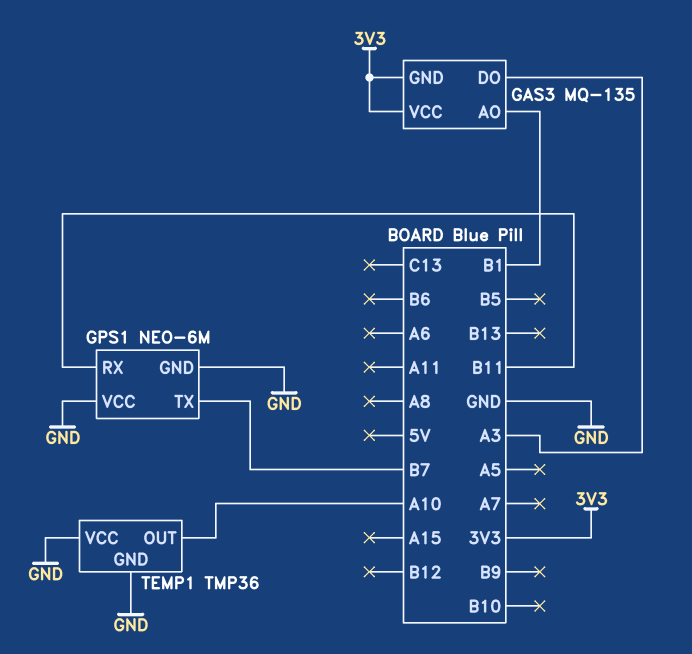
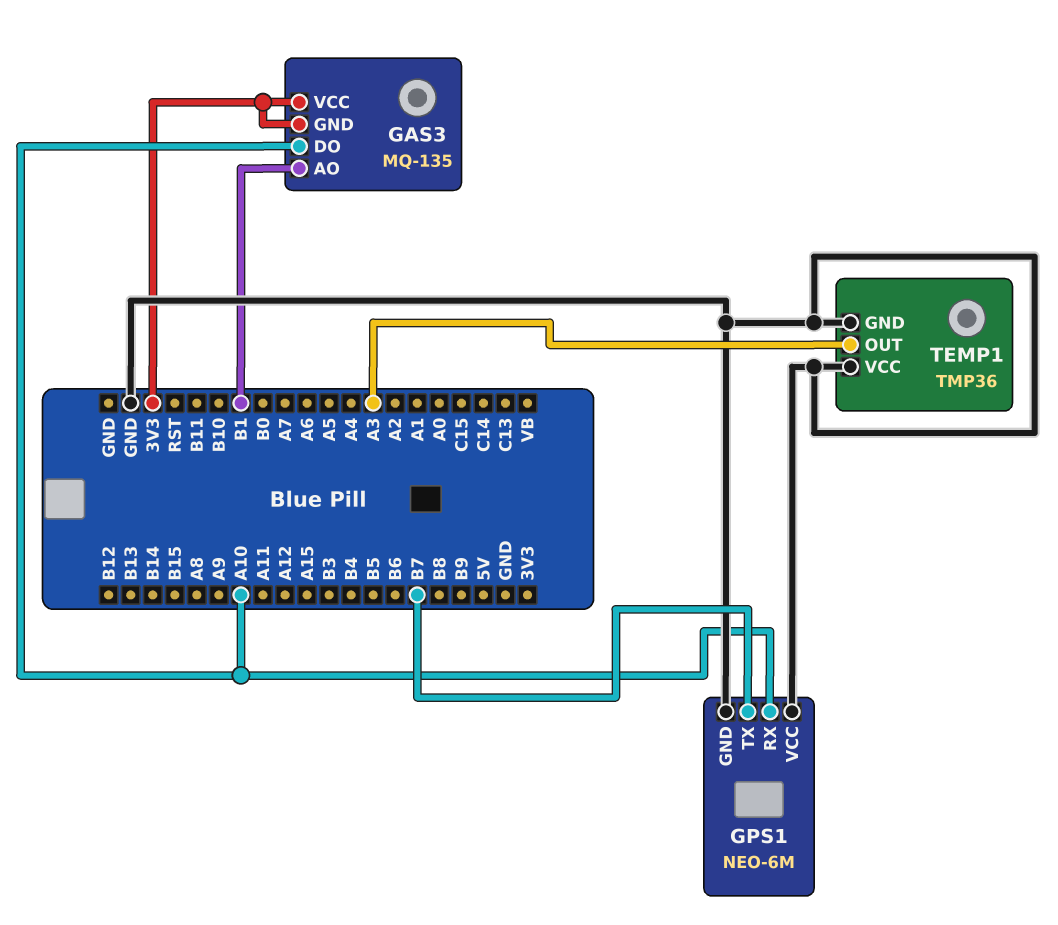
GAS3 pin DO: A3 -> A10
GPS1 pin RX: B11 -> A10
TEMP1 pin OUT: A10 -> A3

